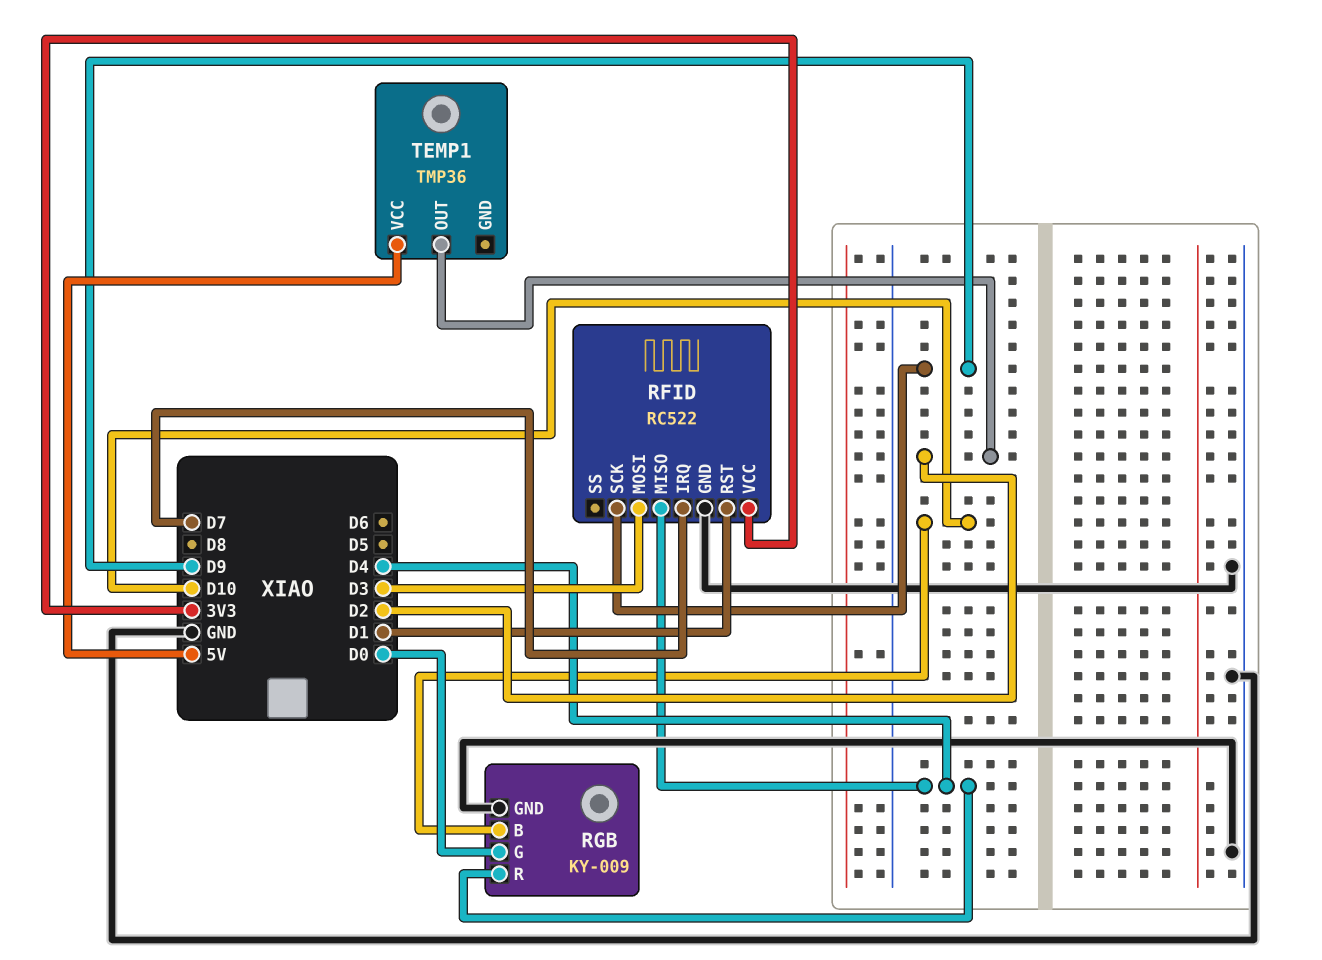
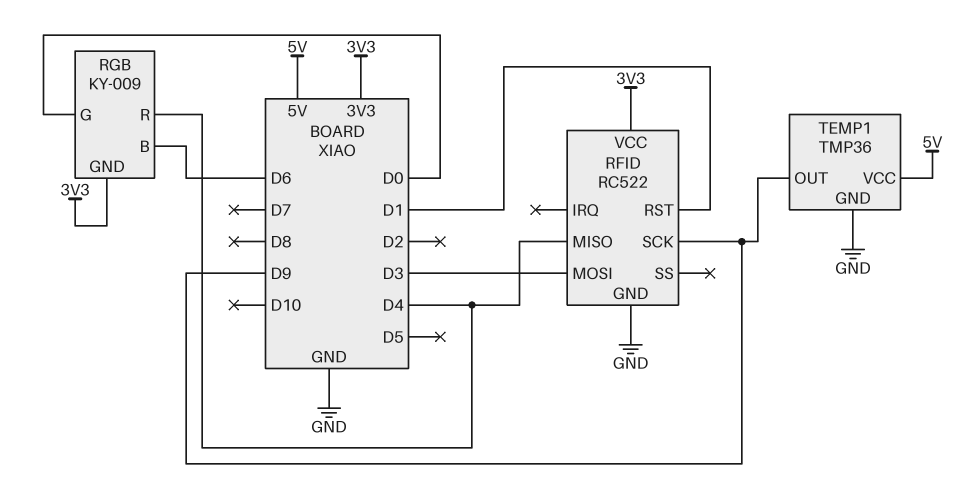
RFID pin IRQ: D7 -> none
RGB pin B: D10 -> D6
RGB pin GND: GND -> 3V3
TEMP1 pin GND: none -> GND
TEMP1 pin OUT: D2 -> D9

